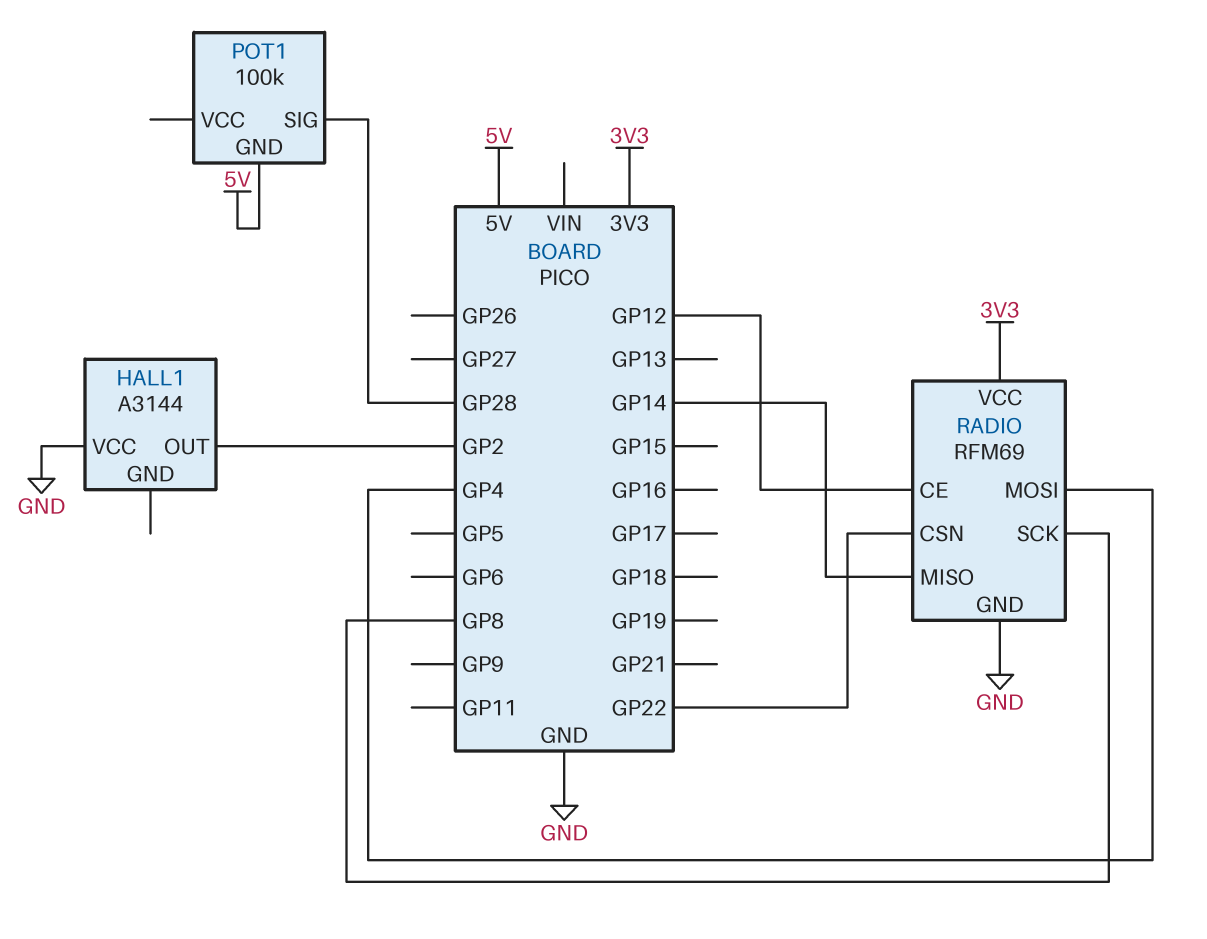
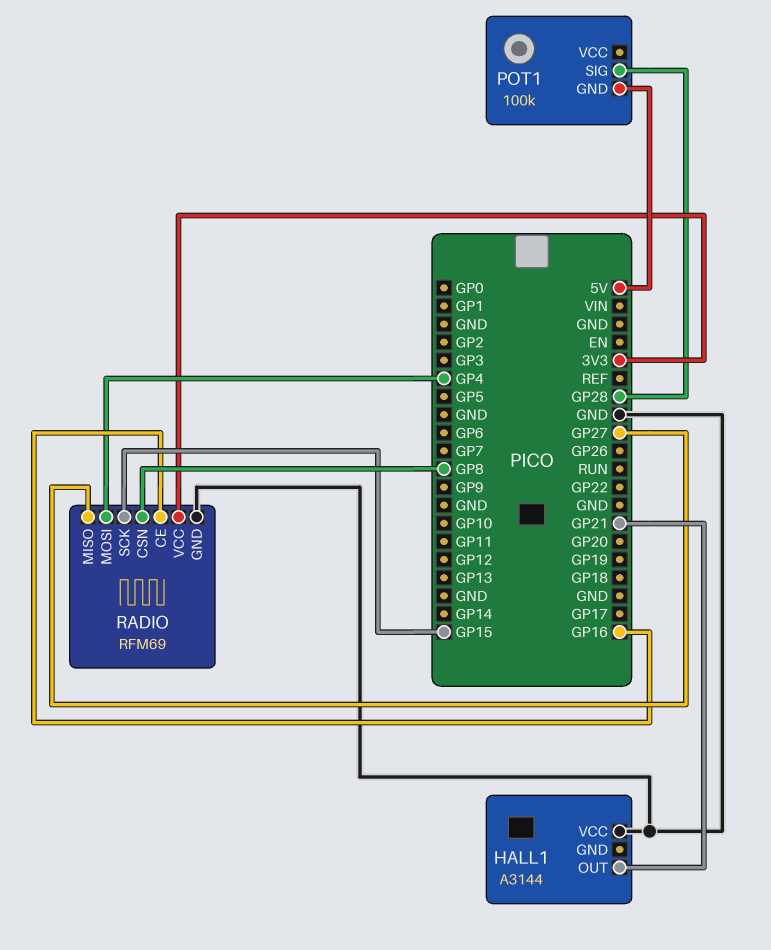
HALL1 pin OUT: GP2 -> GP21
RADIO pin CE: GP12 -> GP16
RADIO pin CSN: GP22 -> GP8
RADIO pin MISO: GP14 -> GP27
RADIO pin SCK: GP8 -> GP15

